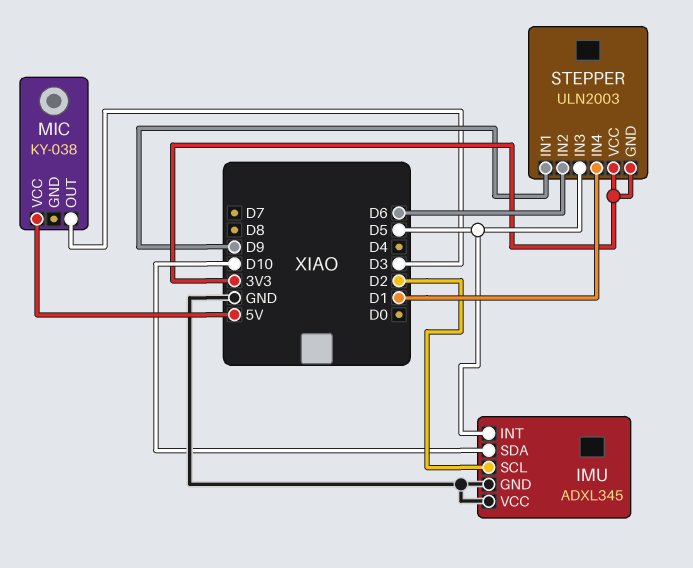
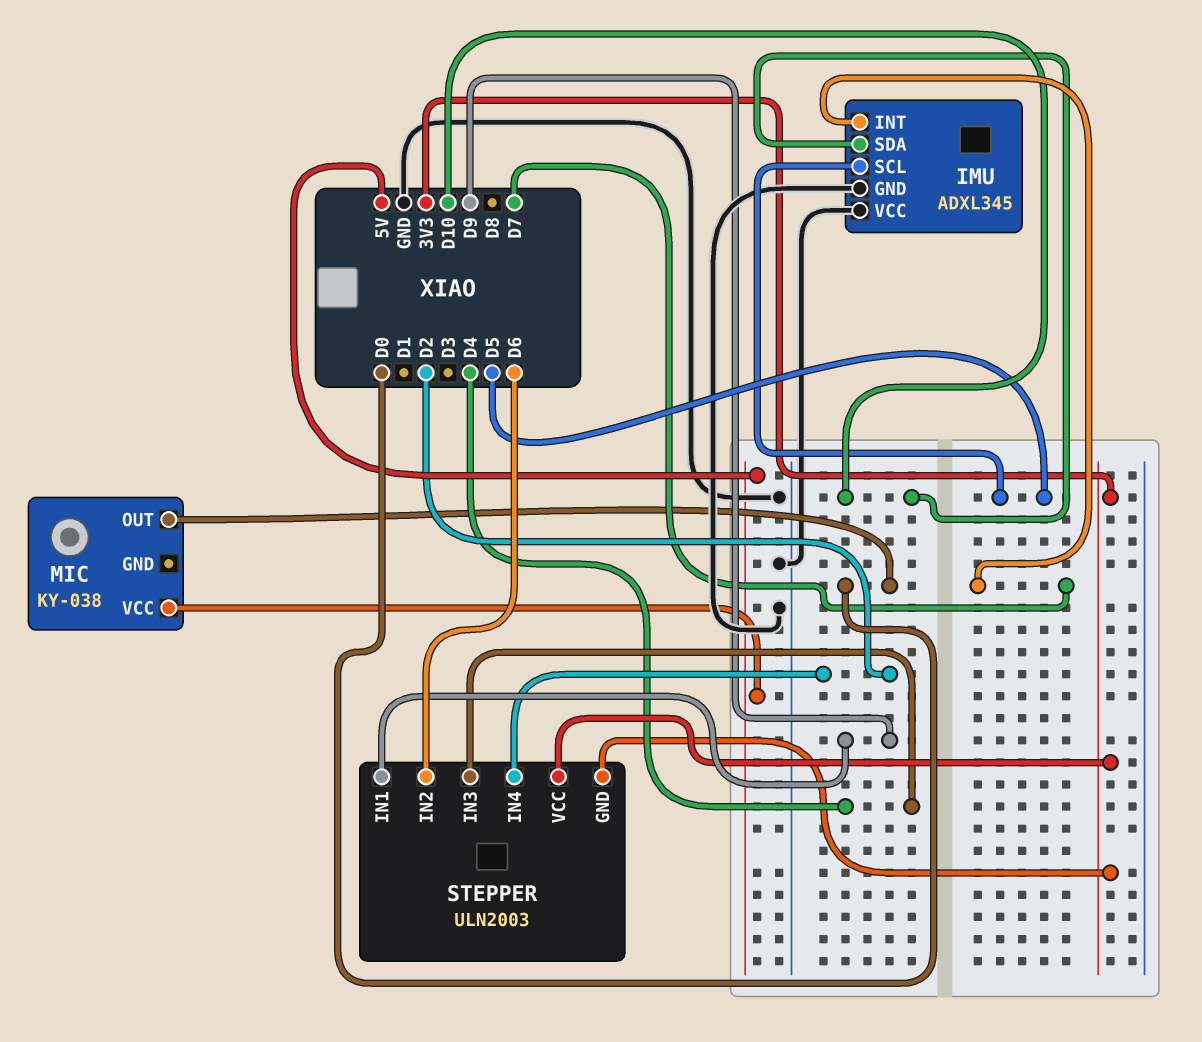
IMU pin INT: D5 -> D7
IMU pin SCL: D2 -> D5
MIC pin OUT: D3 -> D0
STEPPER pin IN3: D5 -> D4
STEPPER pin IN4: D1 -> D2

